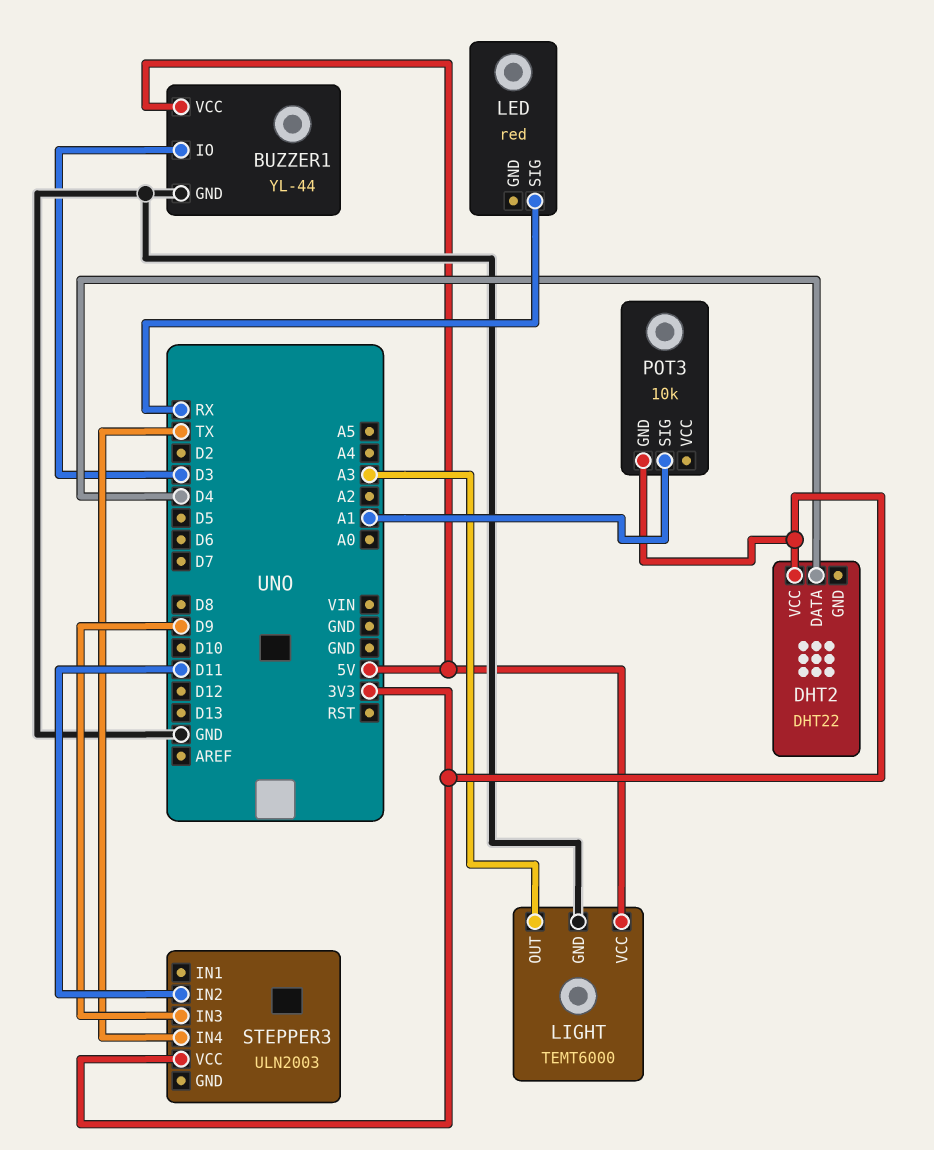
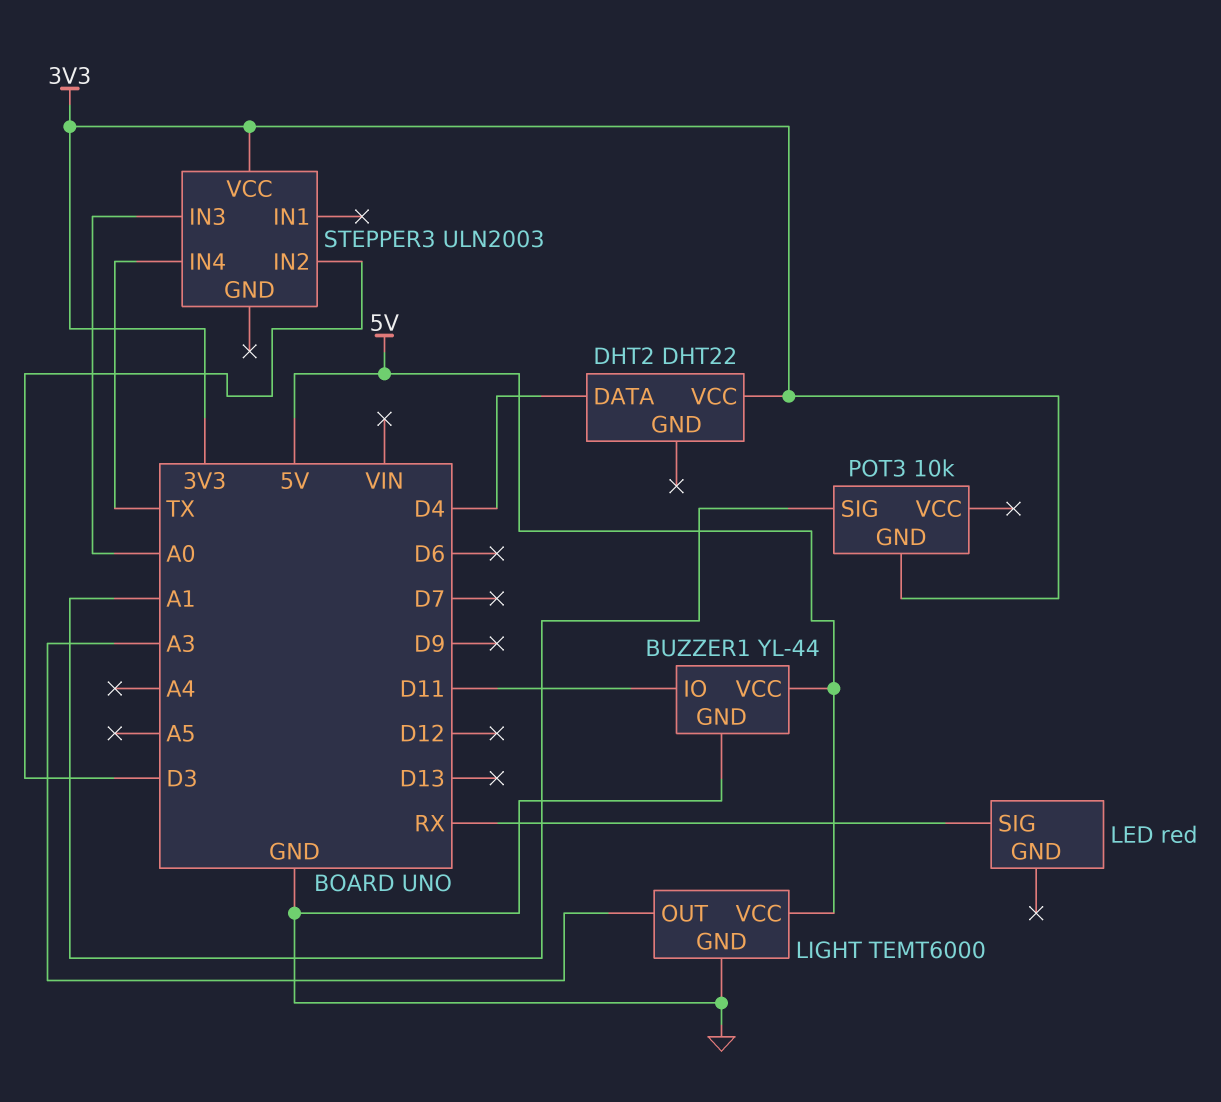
BUZZER1 pin IO: D3 -> D11
STEPPER3 pin IN2: D11 -> D3
STEPPER3 pin IN3: D9 -> A0

